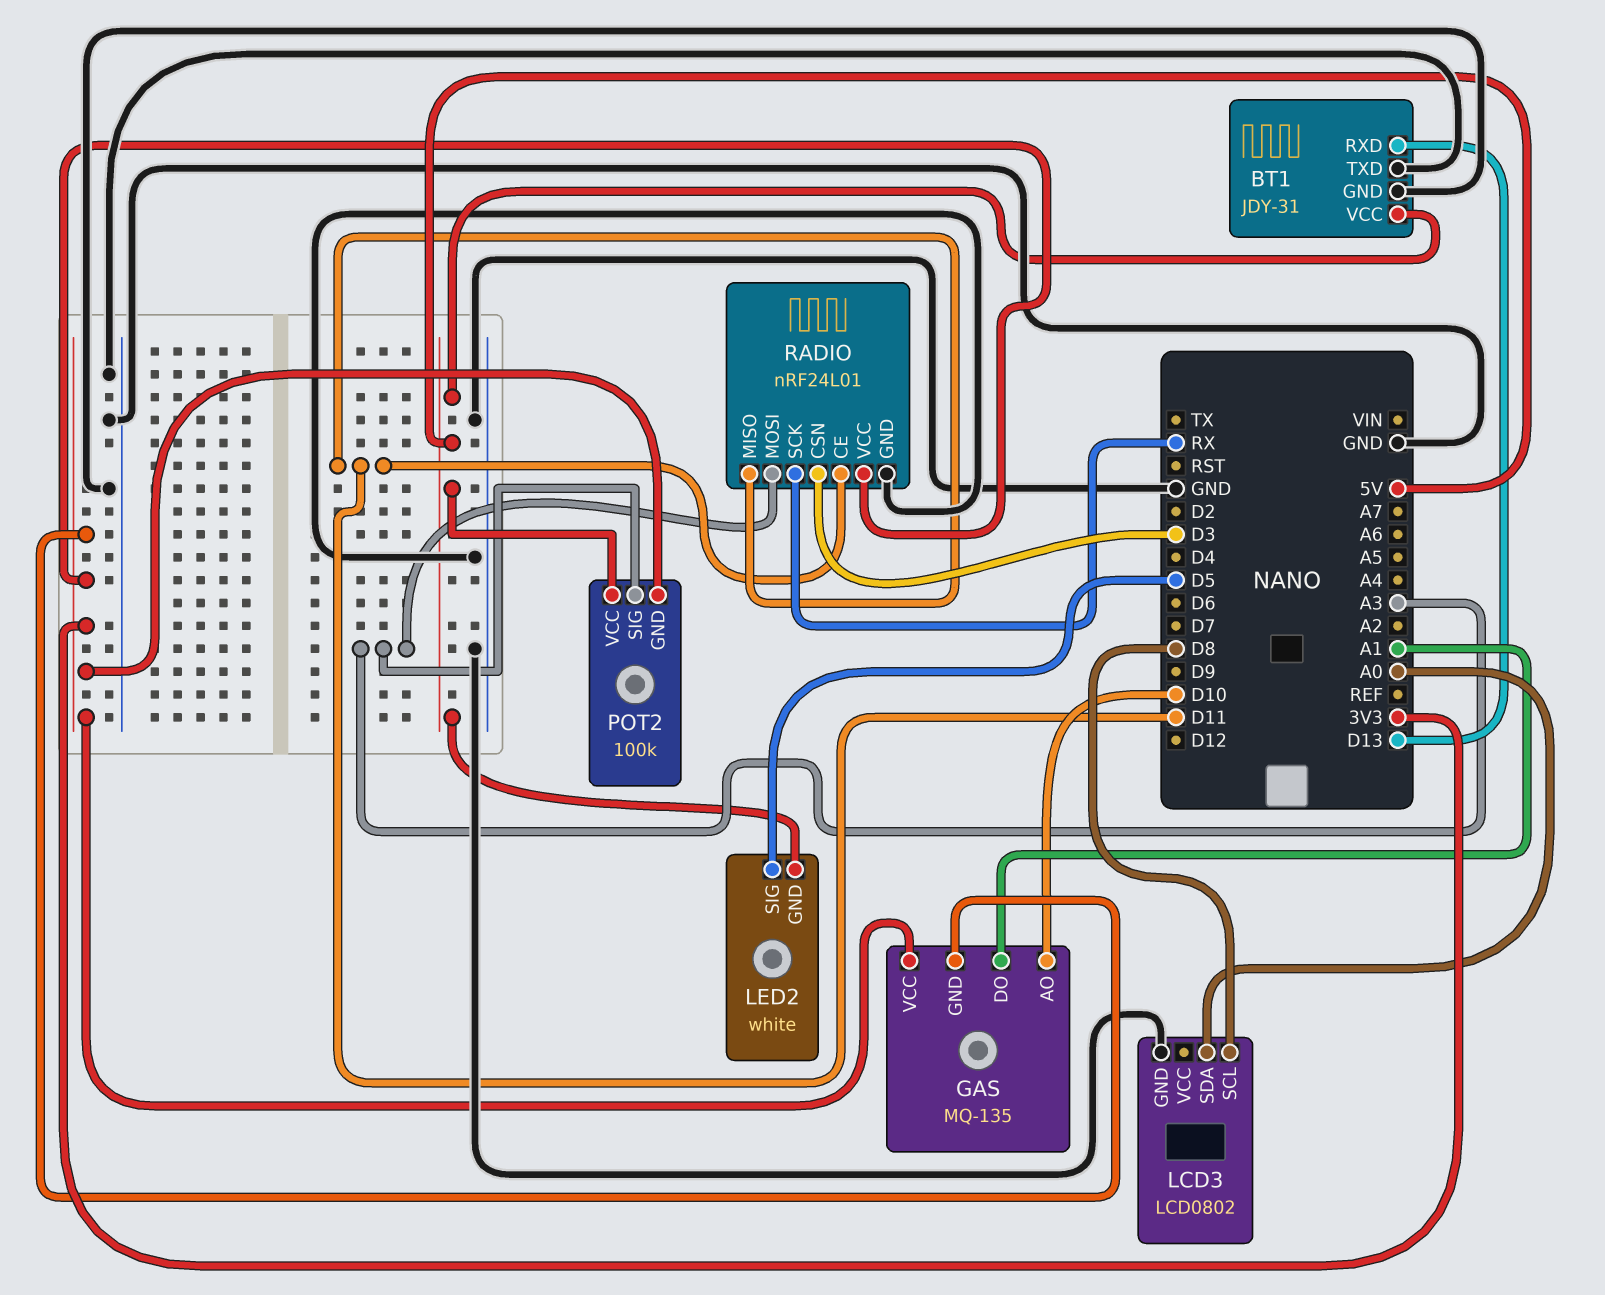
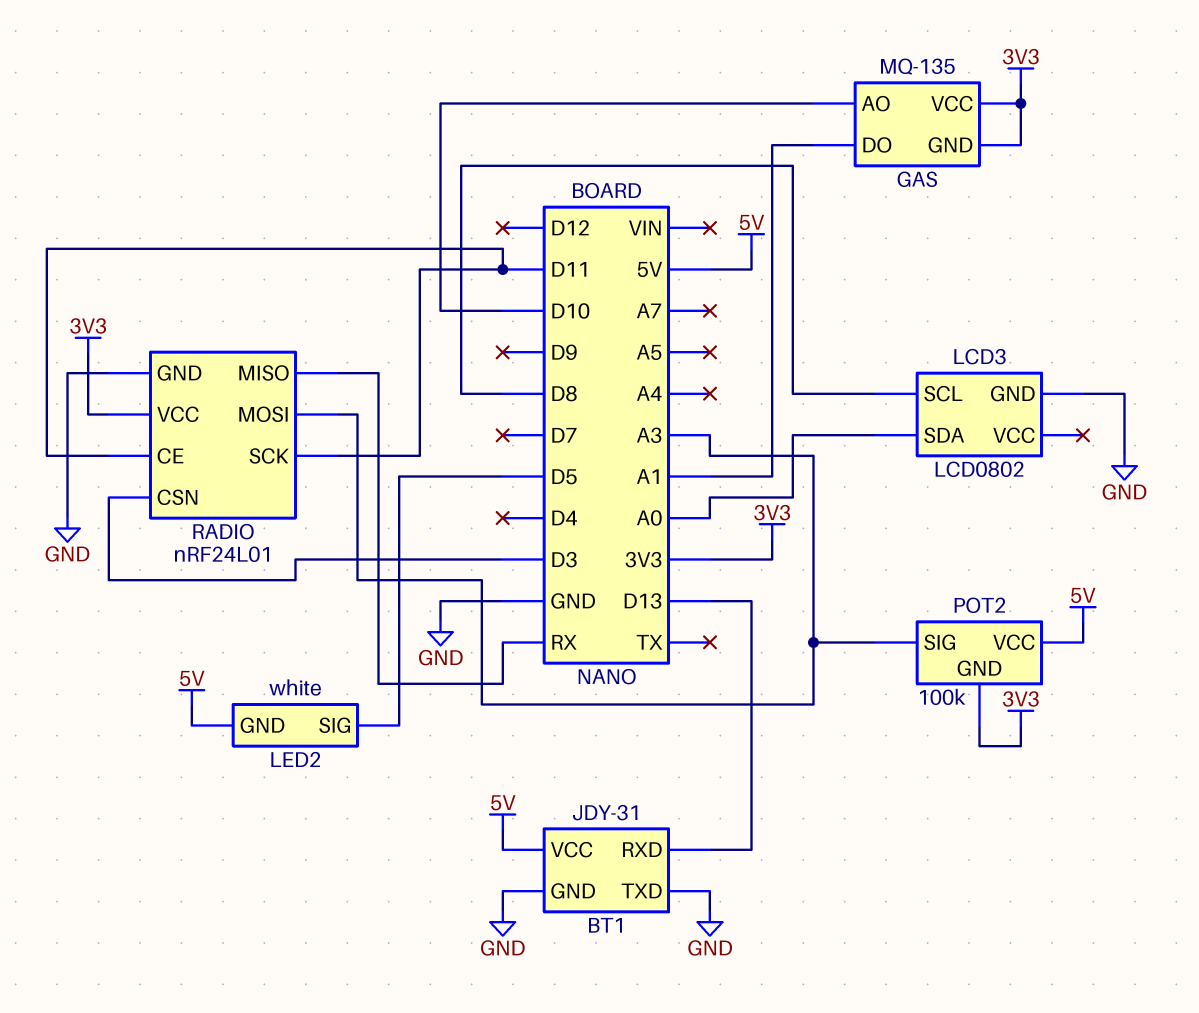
RADIO pin MISO: D11 -> RX
RADIO pin SCK: RX -> D11

